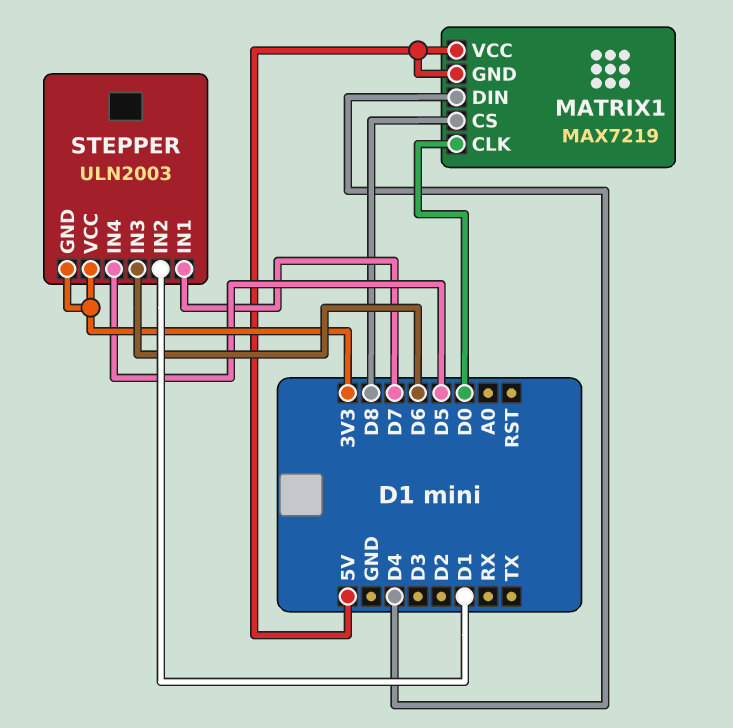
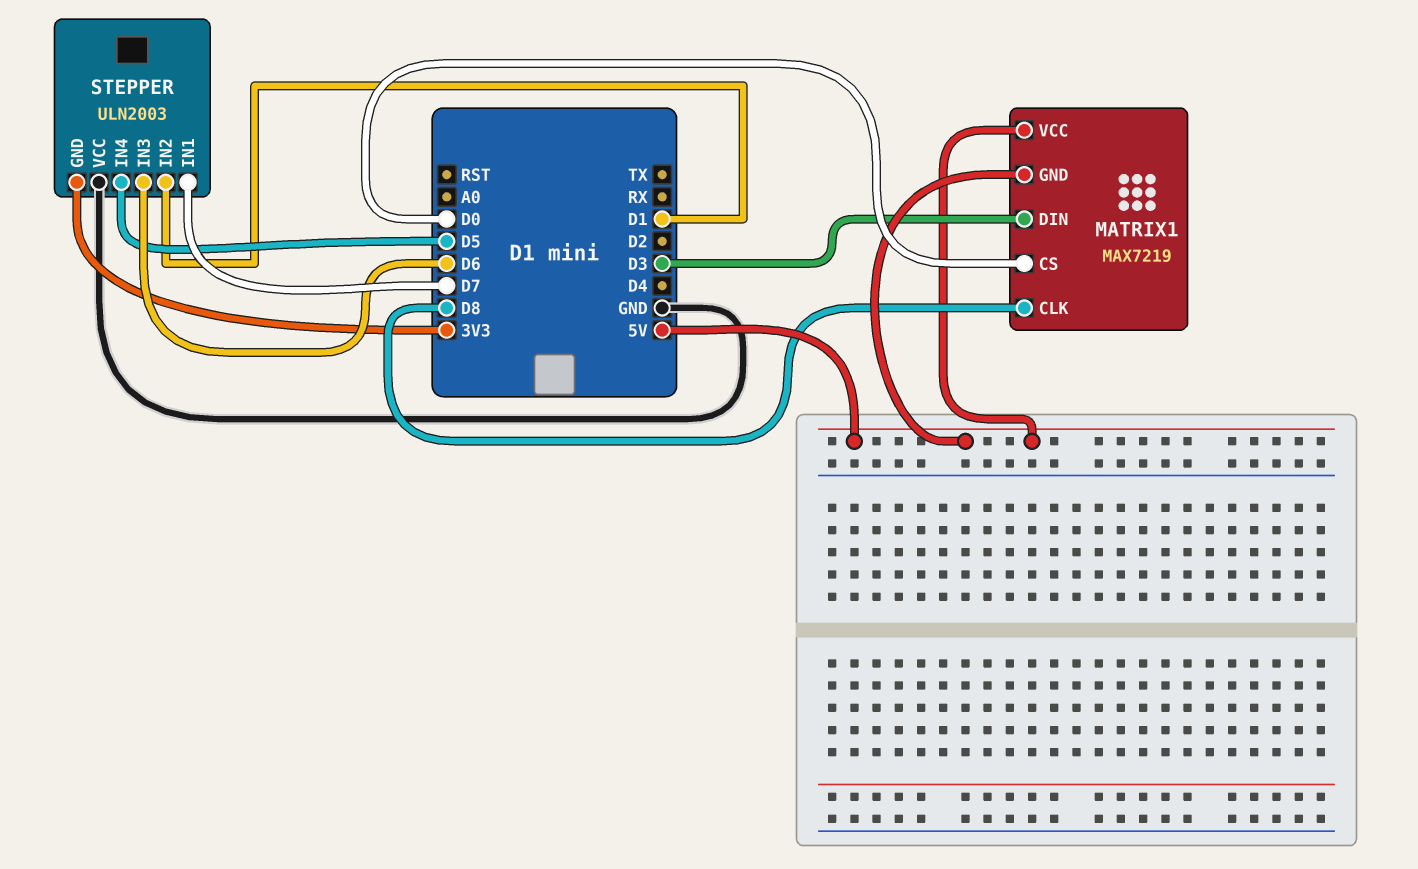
MATRIX1 pin CLK: D0 -> D8
MATRIX1 pin CS: D8 -> D0
MATRIX1 pin DIN: D4 -> D3
STEPPER pin VCC: 3V3 -> GND

